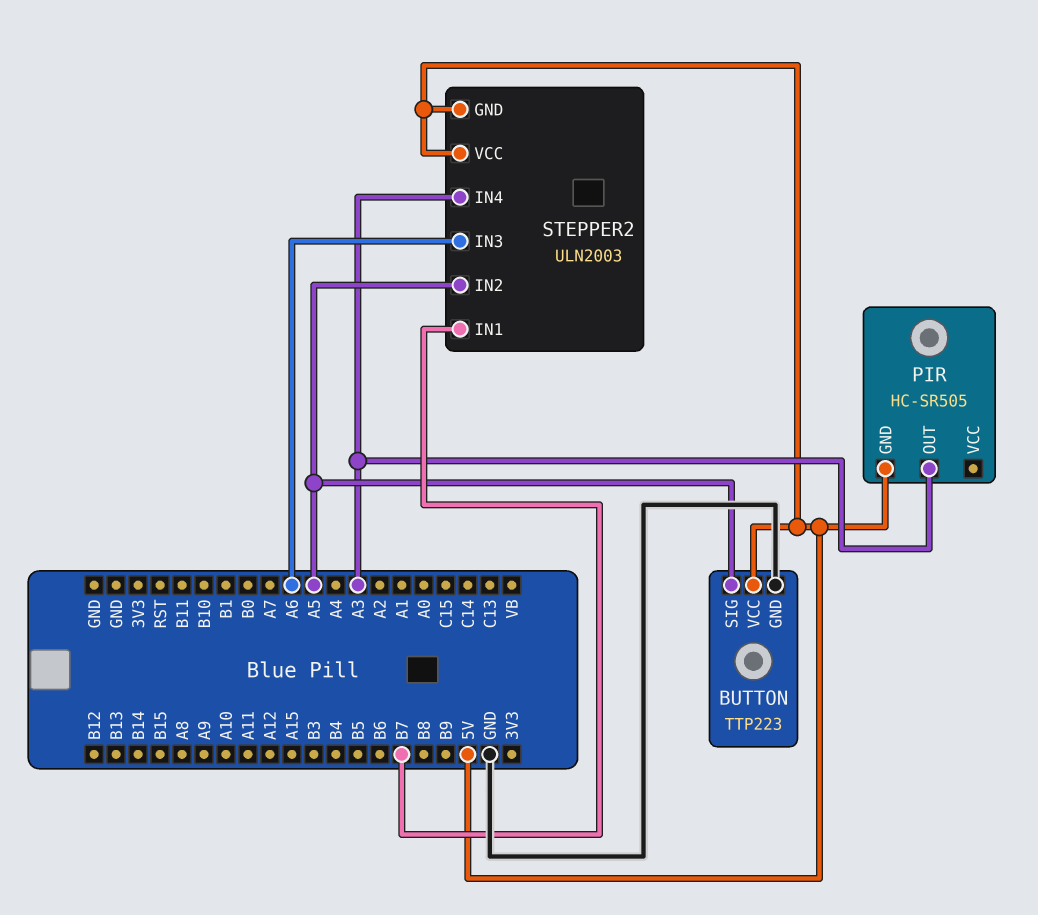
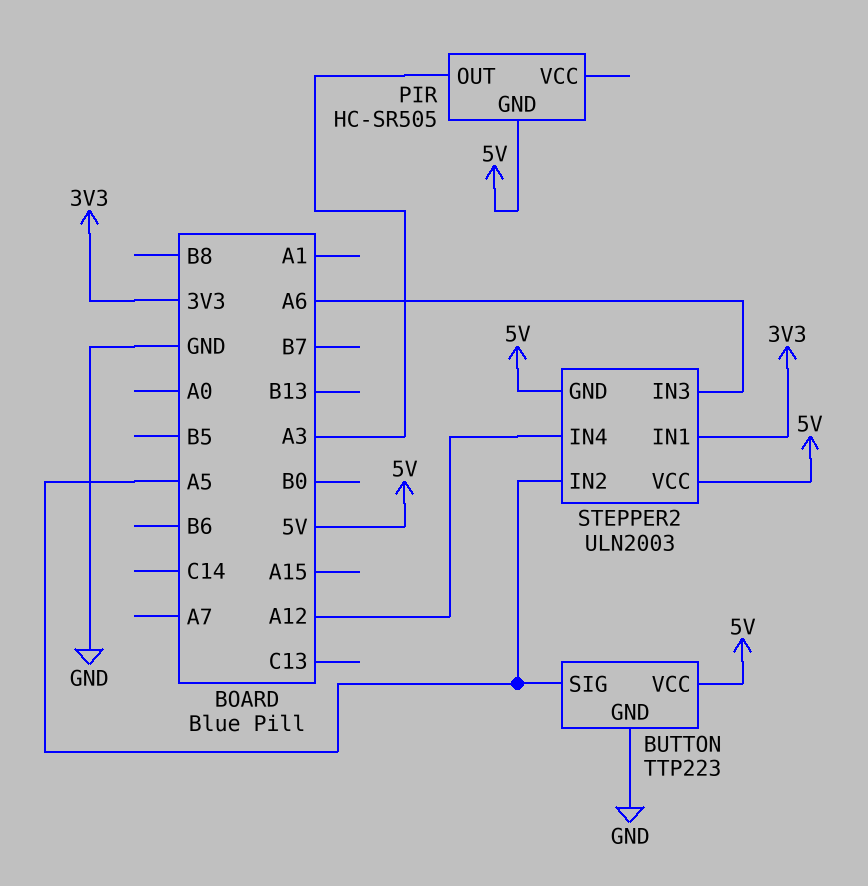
STEPPER2 pin IN1: B7 -> 3V3
STEPPER2 pin IN4: A3 -> A12

